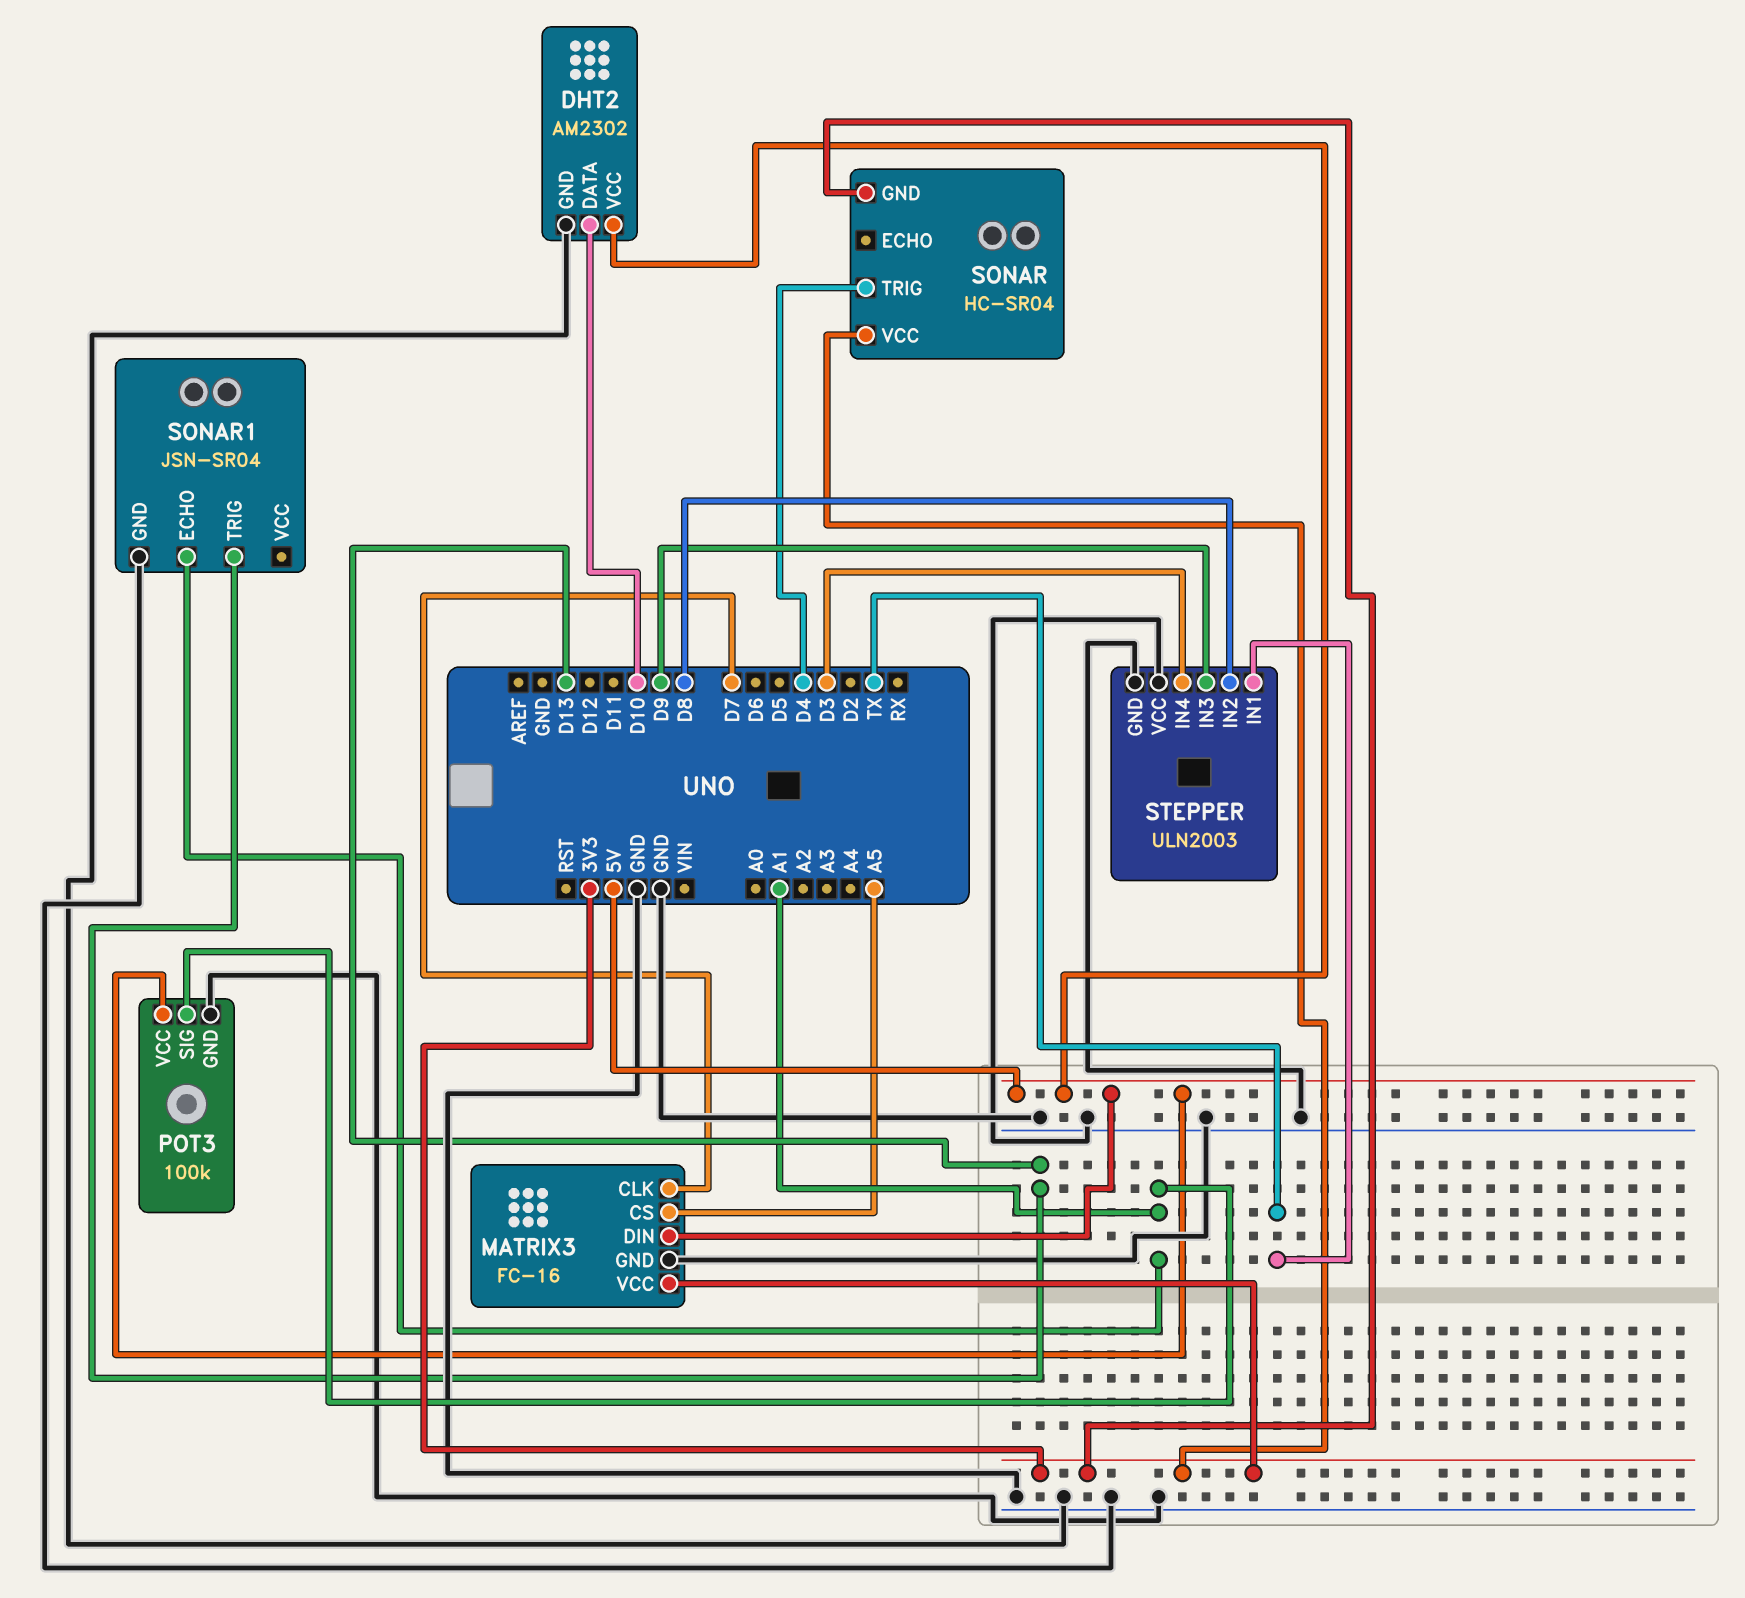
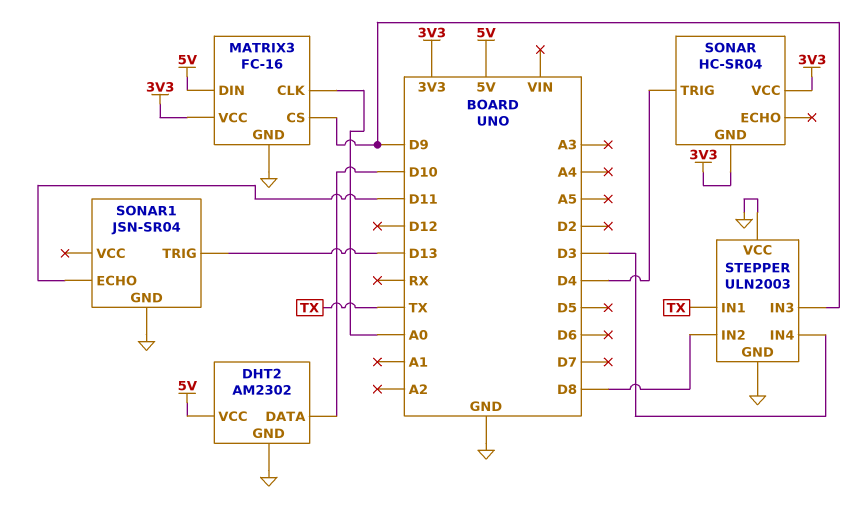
MATRIX3 pin CLK: D7 -> A0
MATRIX3 pin CS: A5 -> D9
POT3: 100k -> none
POT3 pin GND: GND -> none
POT3 pin SIG: A1 -> none
POT3 pin VCC: 5V -> none
SONAR1 pin ECHO: A1 -> D11

